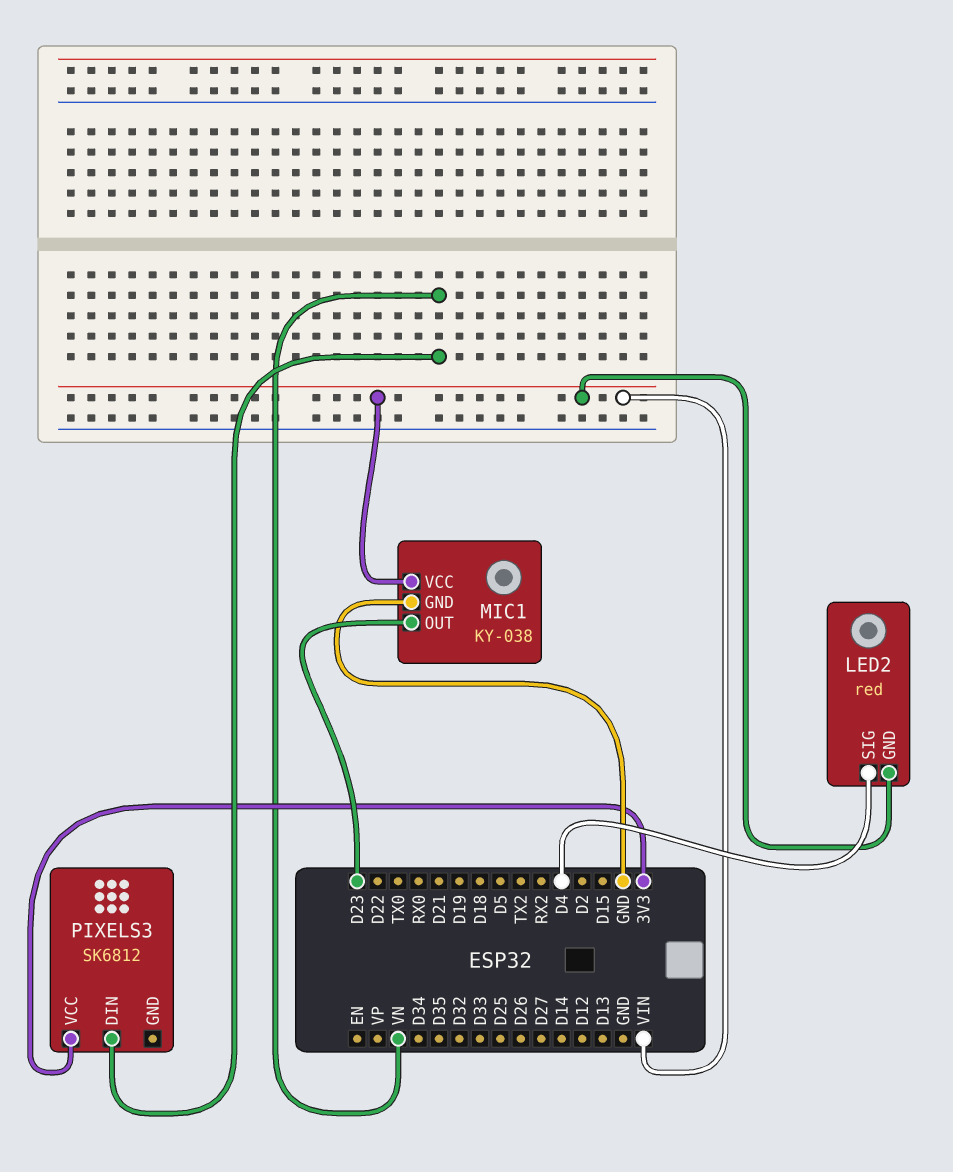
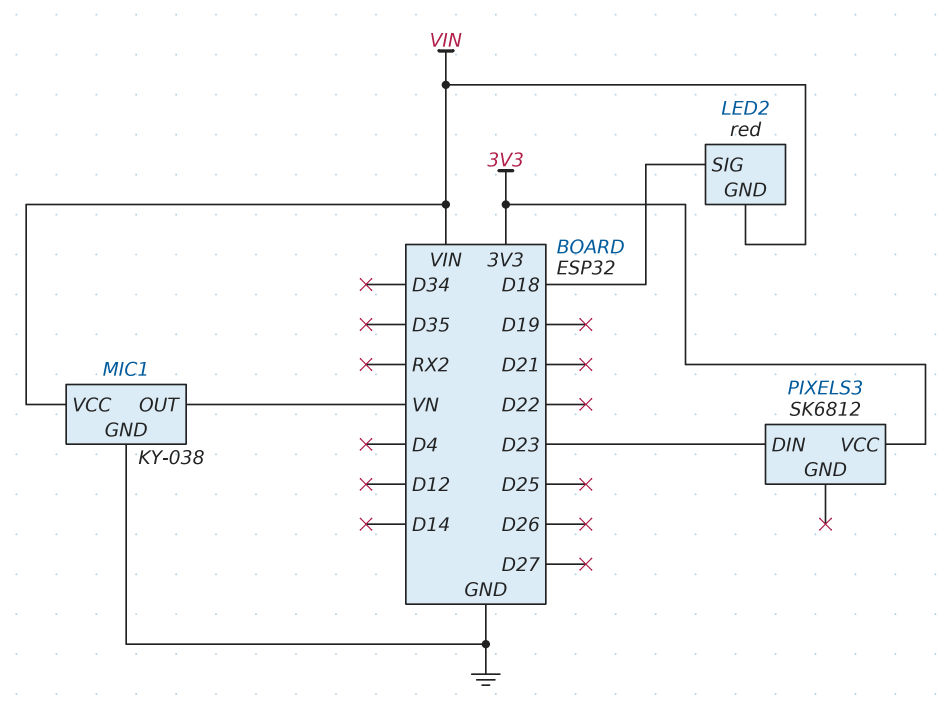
LED2 pin SIG: D4 -> D18
MIC1 pin OUT: D23 -> VN
PIXELS3 pin DIN: VN -> D23

